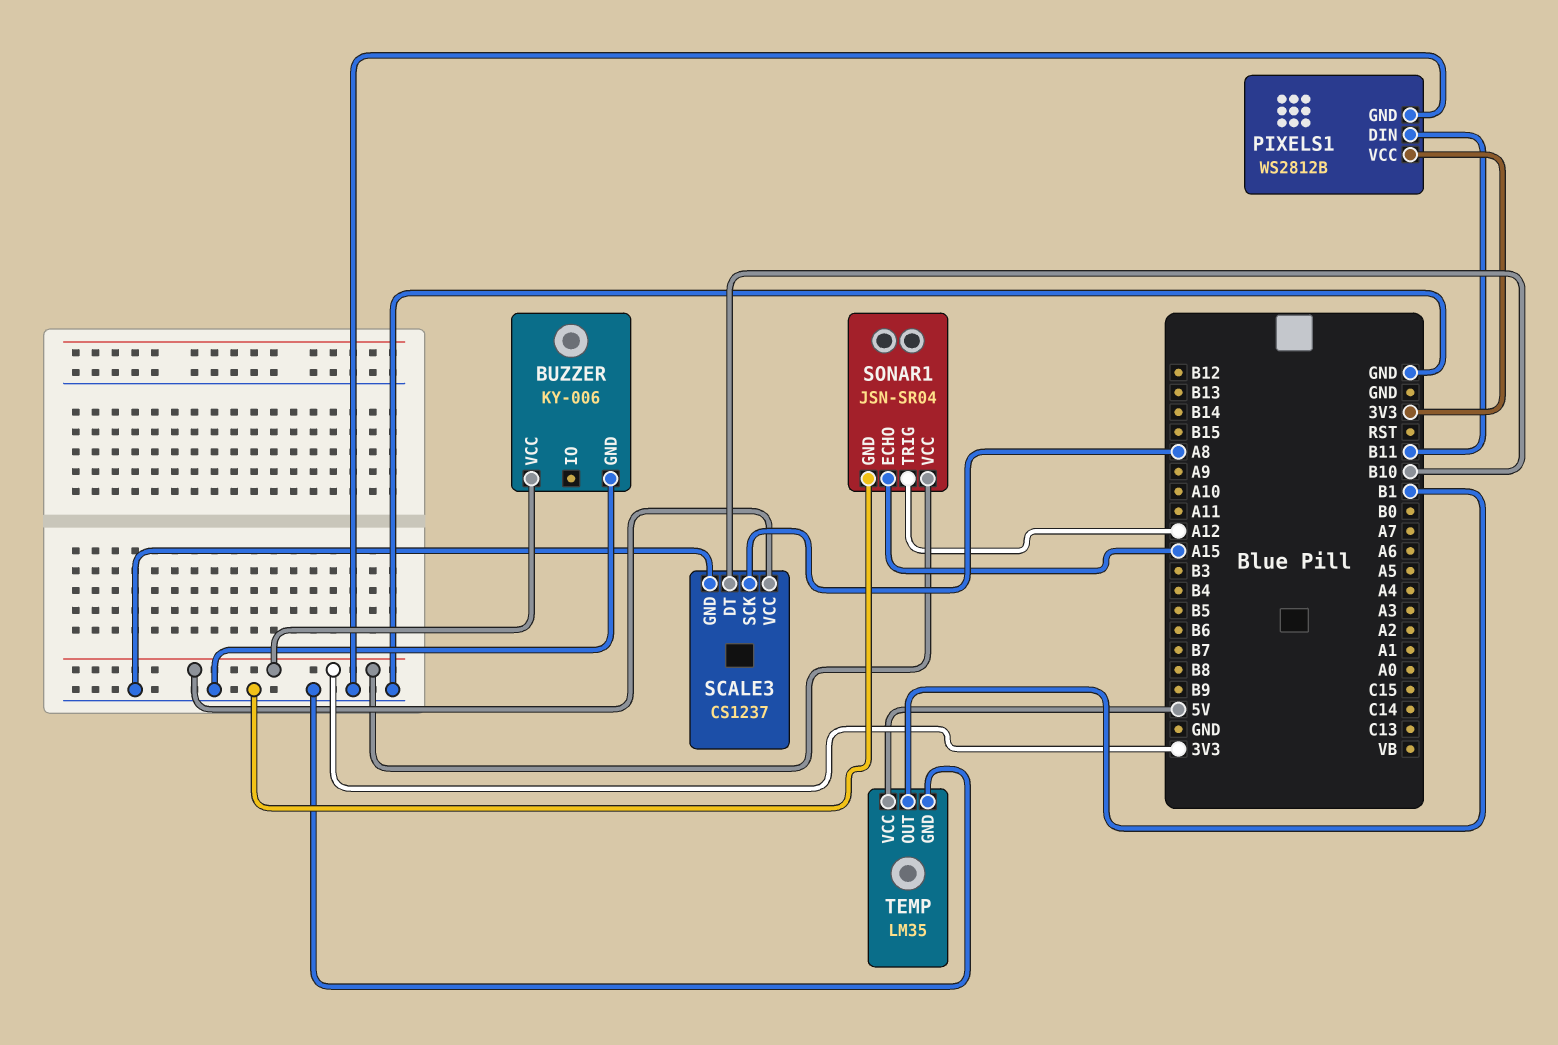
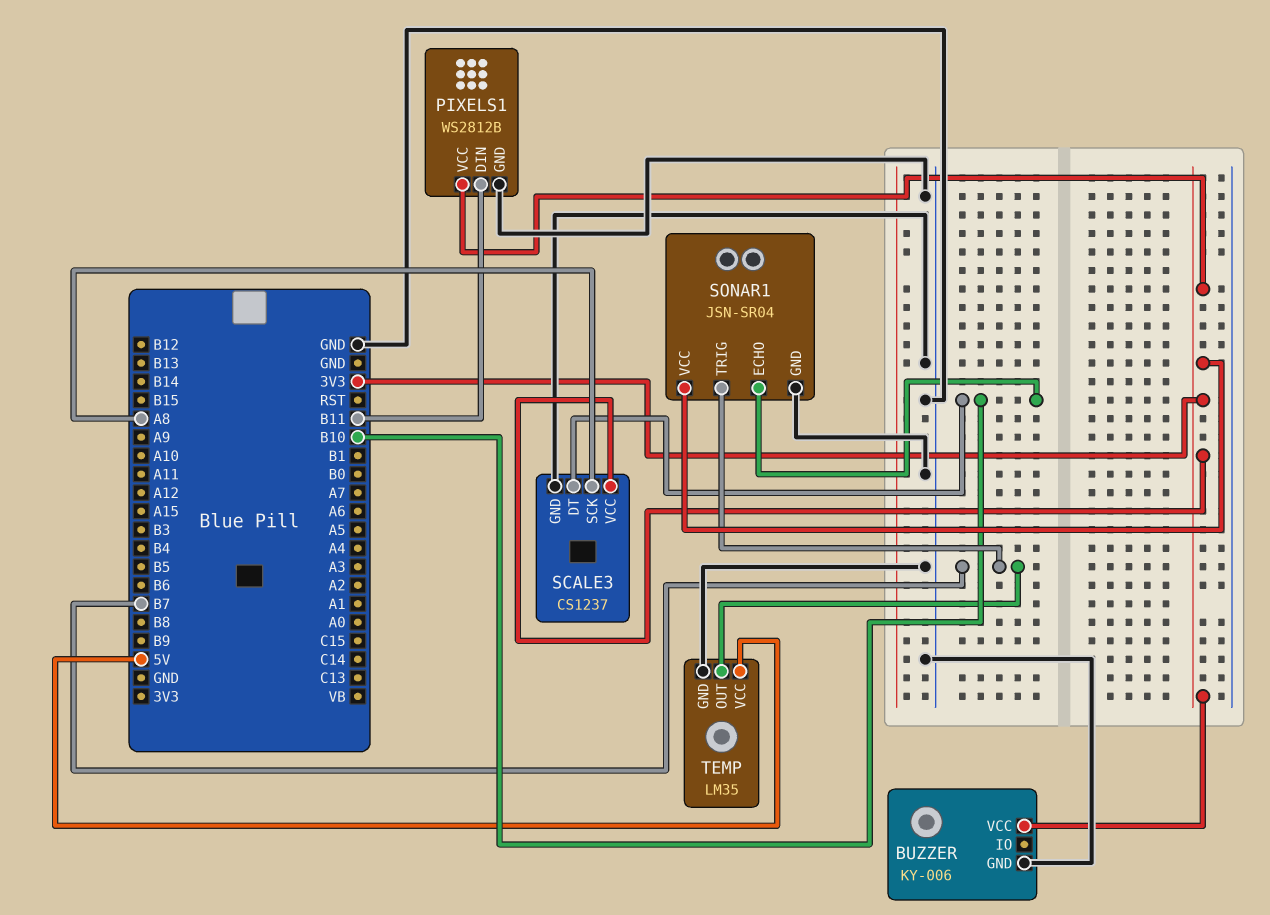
SONAR1 pin ECHO: A15 -> B10
SONAR1 pin TRIG: A12 -> B7
TEMP pin OUT: B1 -> B7

